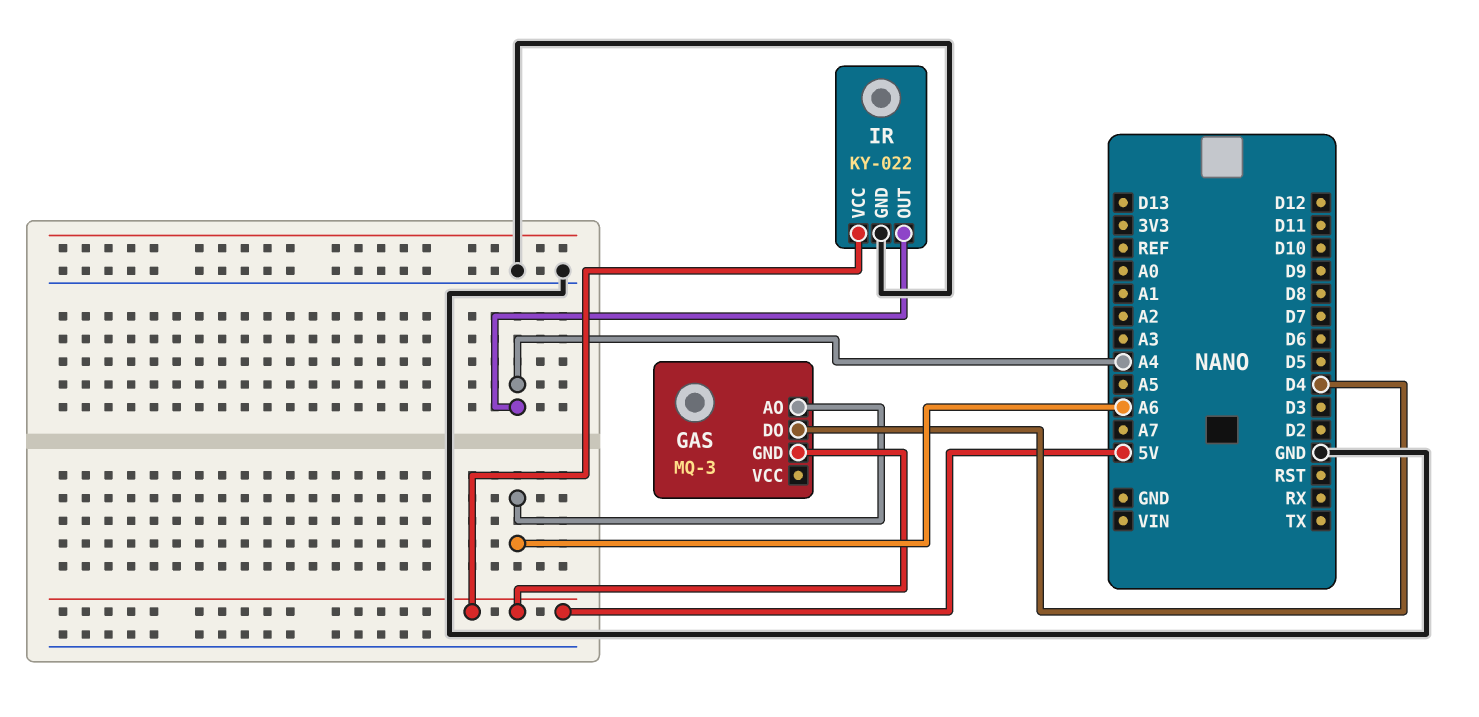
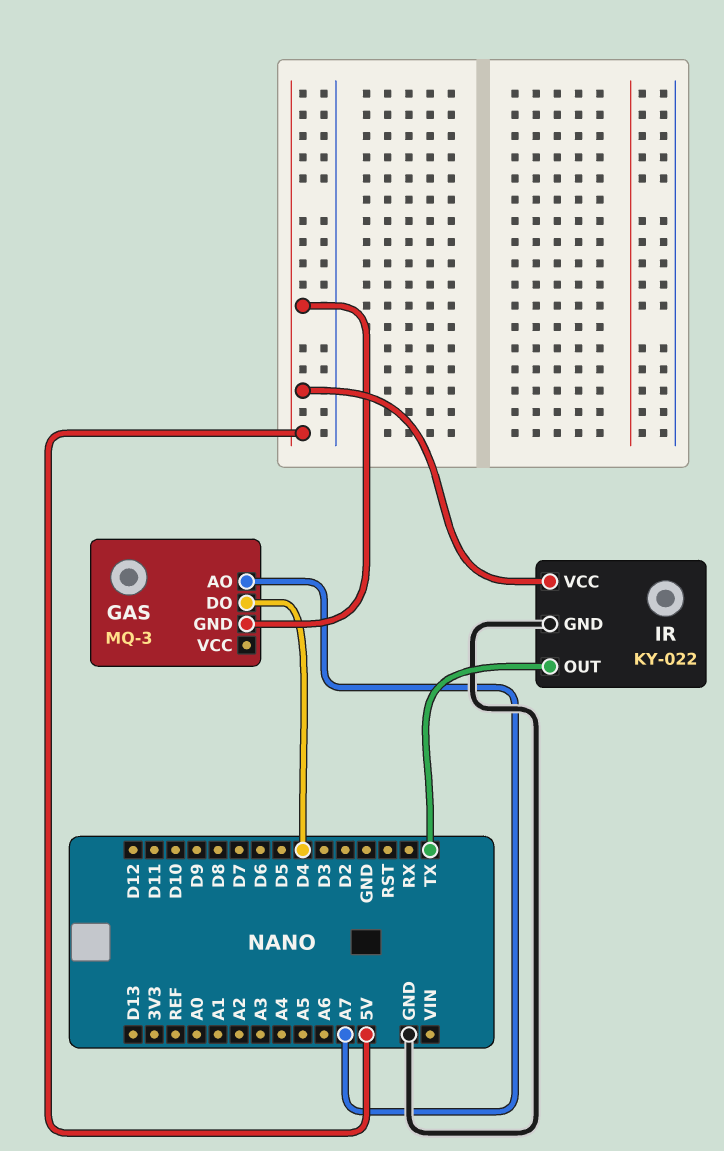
GAS pin AO: A6 -> A7
IR pin OUT: A4 -> TX

